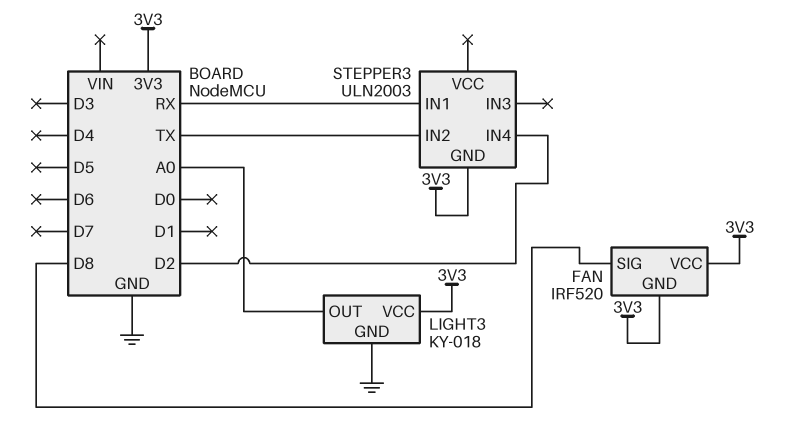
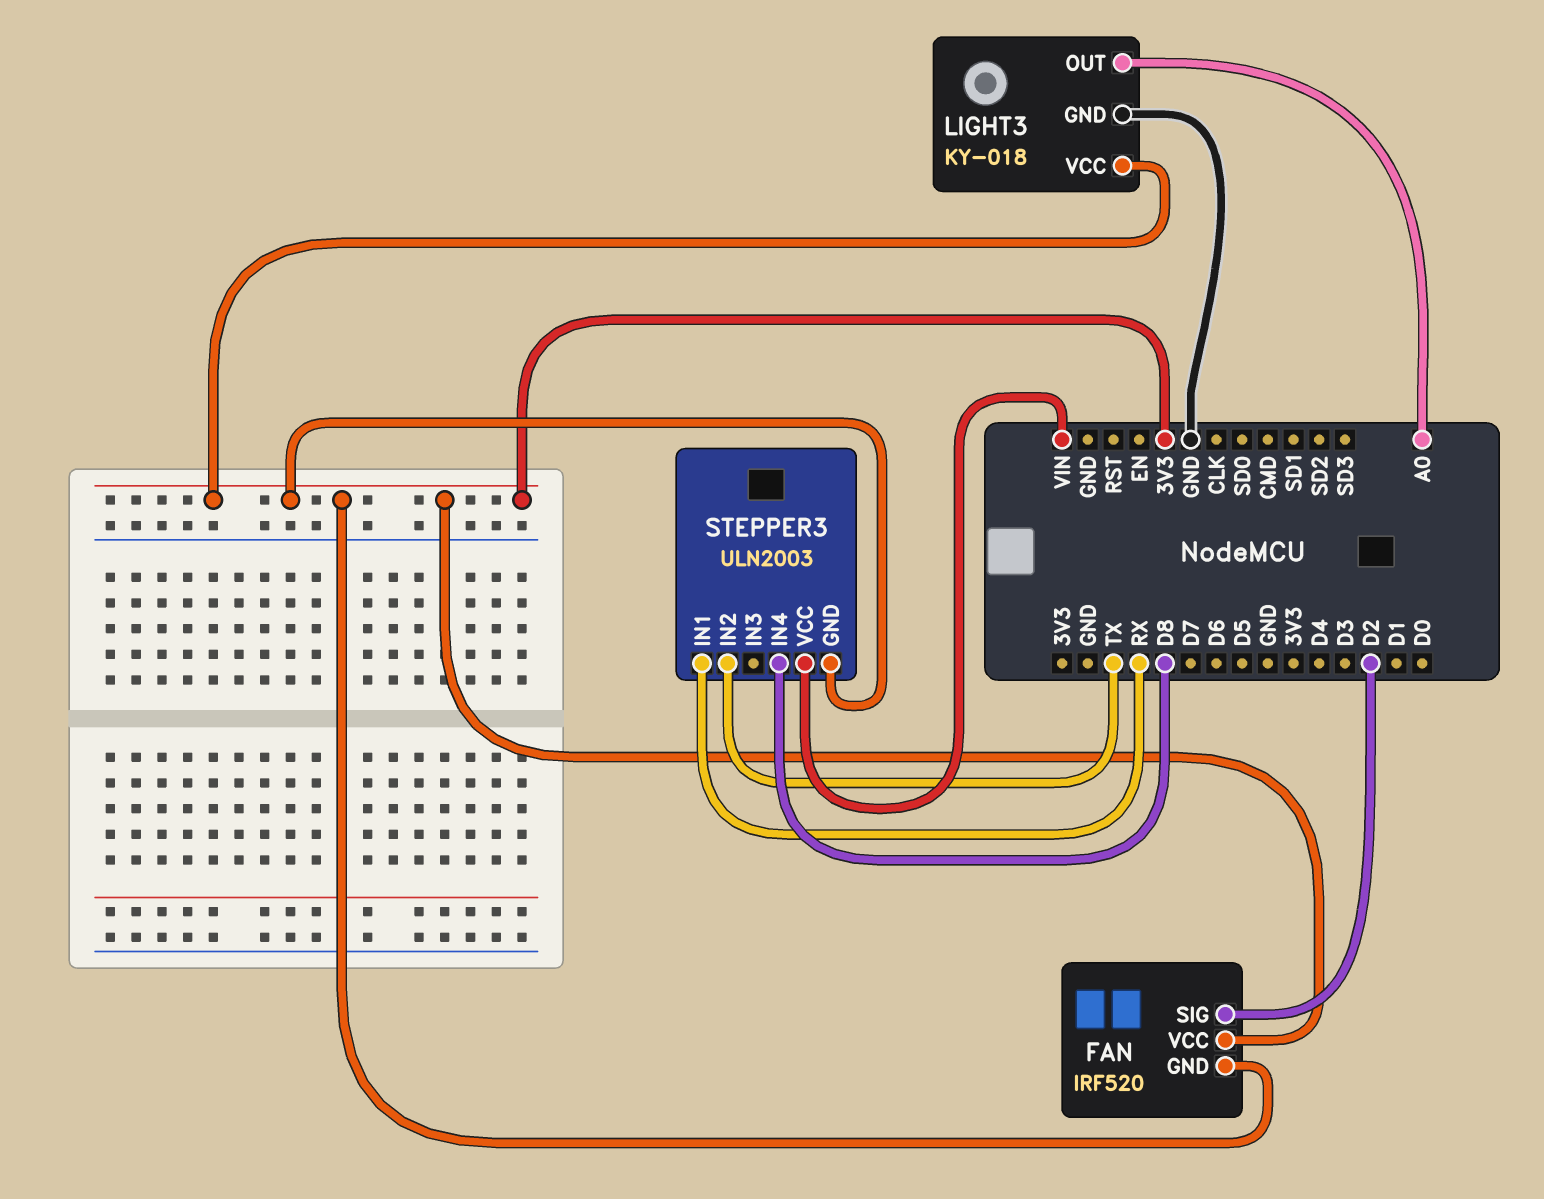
FAN pin SIG: D8 -> D2
STEPPER3 pin IN4: D2 -> D8
STEPPER3 pin VCC: none -> VIN

